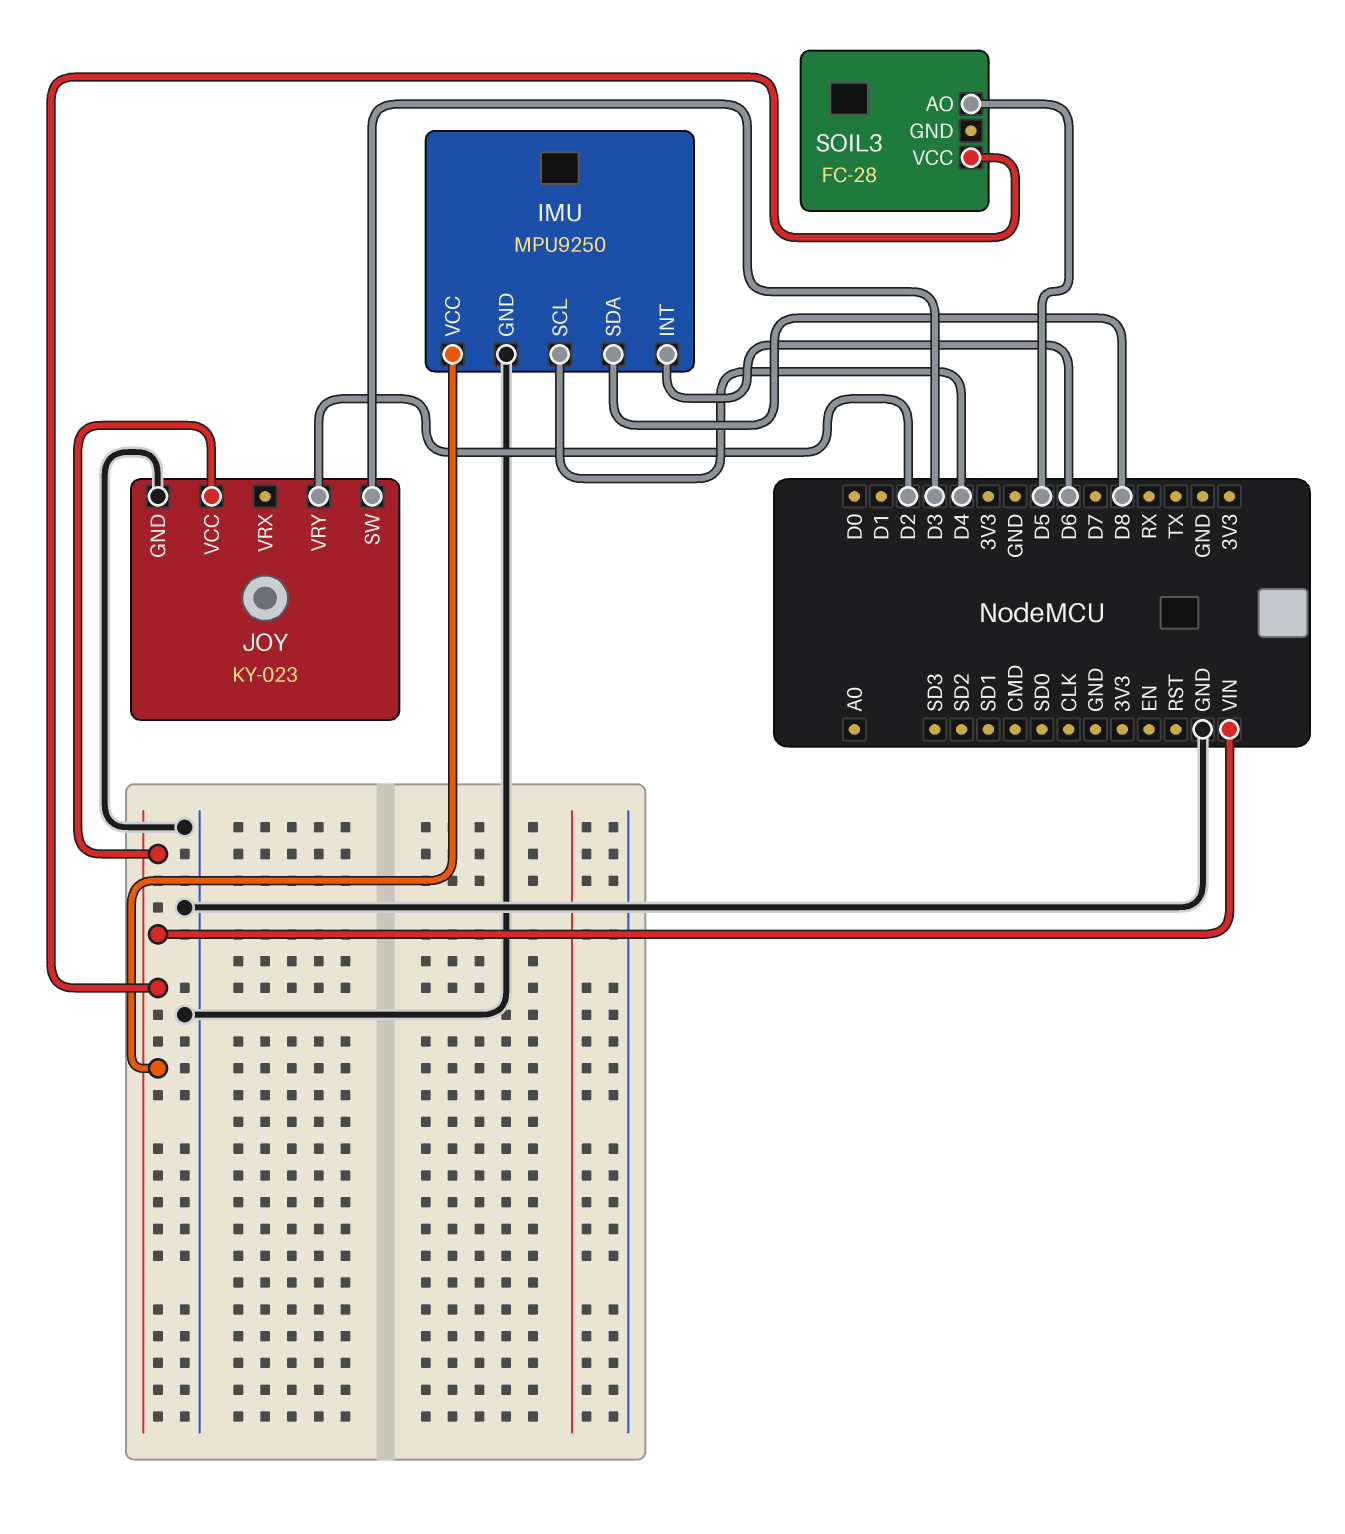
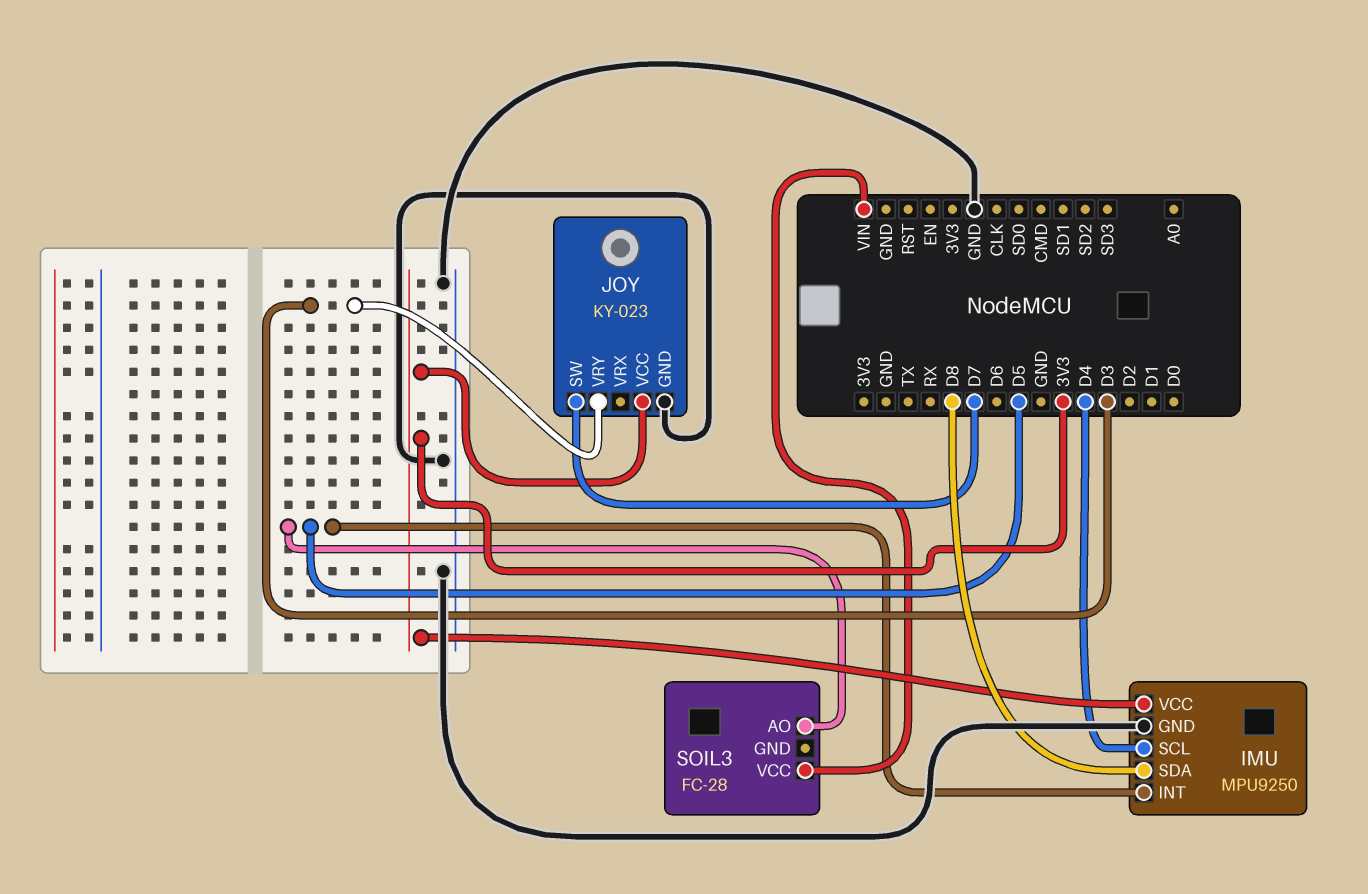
IMU pin INT: D6 -> D5
IMU pin VCC: VIN -> 3V3
JOY pin SW: D3 -> D7
JOY pin VCC: VIN -> 3V3
JOY pin VRY: D2 -> D3

